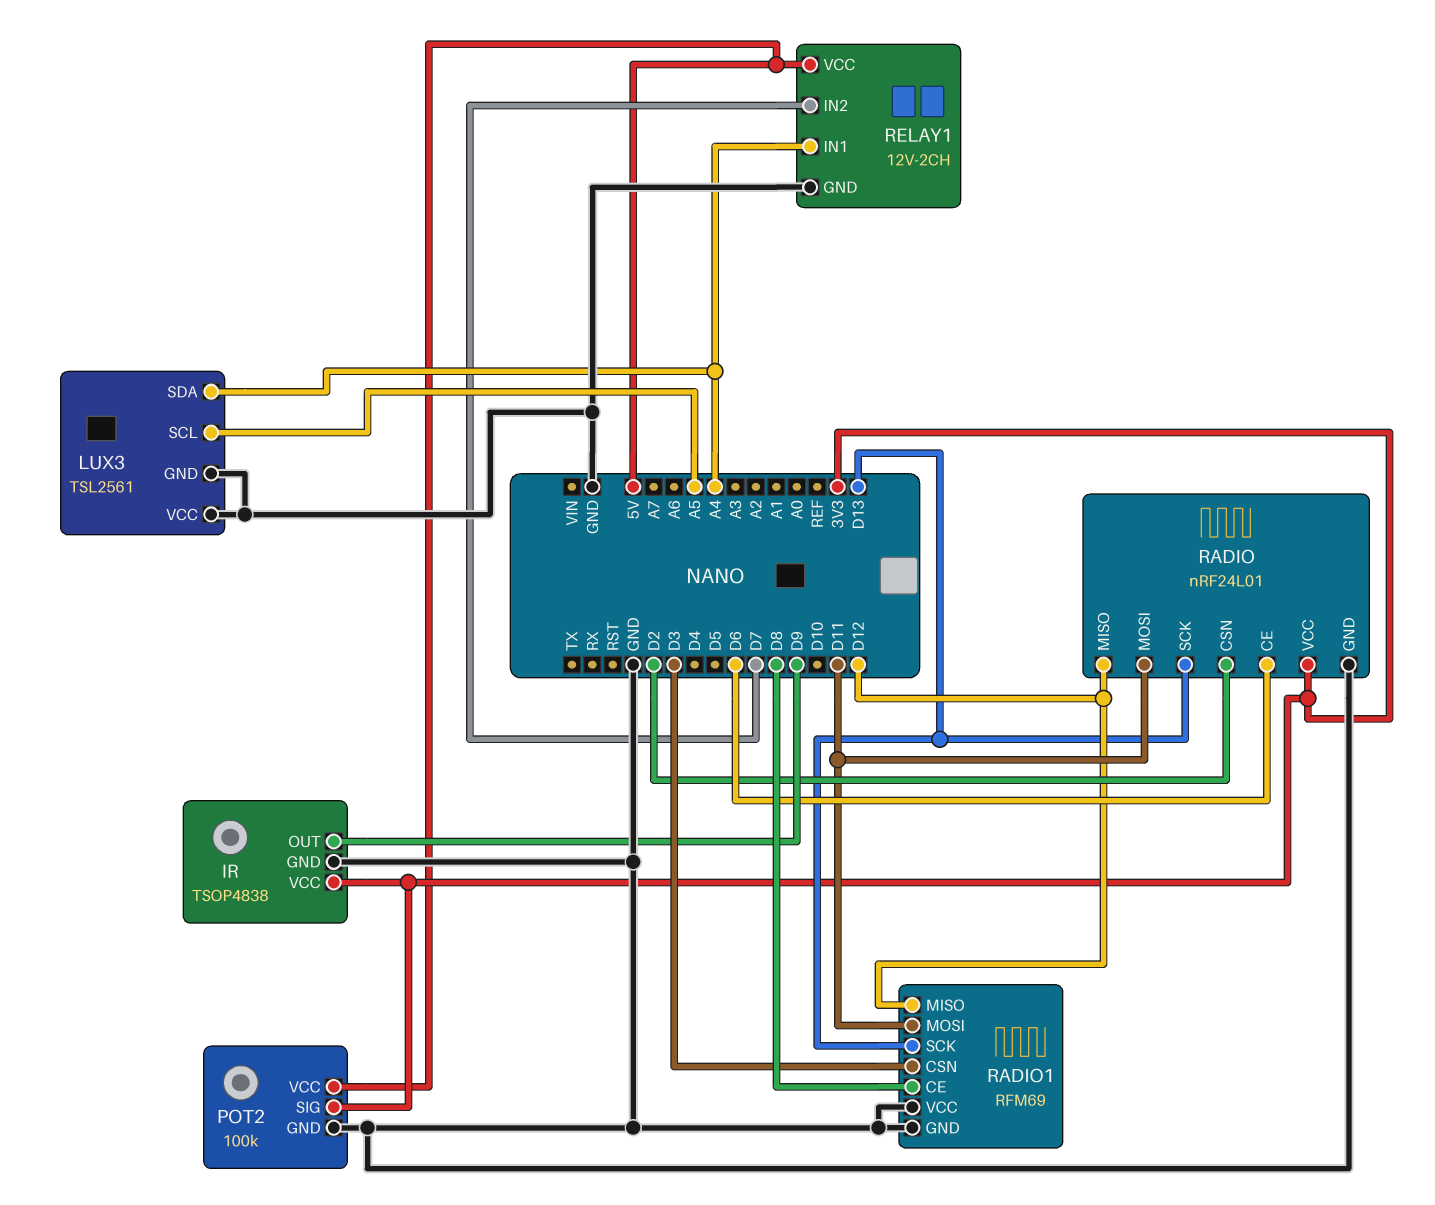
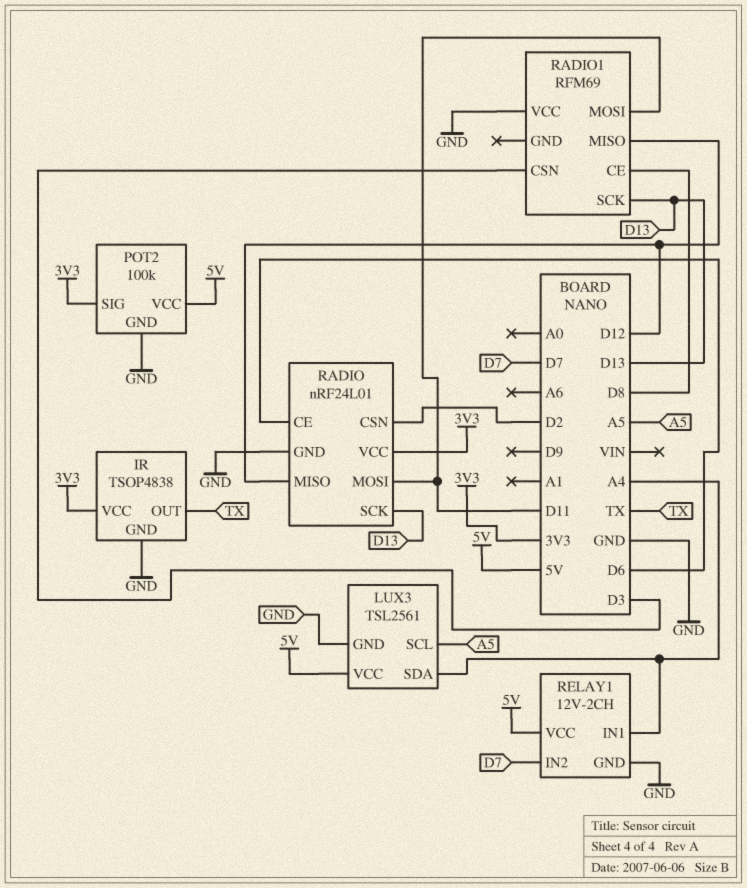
IR pin OUT: D9 -> TX
LUX3 pin VCC: GND -> 5V
RADIO1 pin GND: GND -> none

